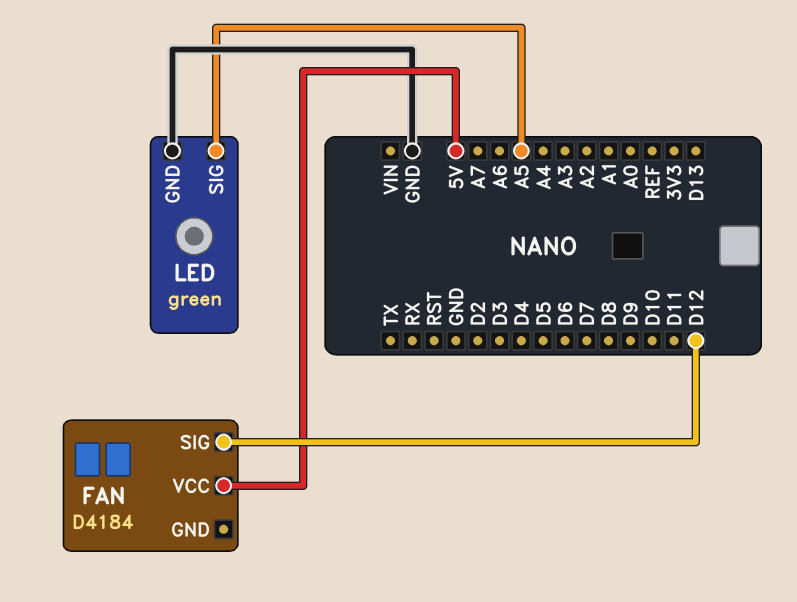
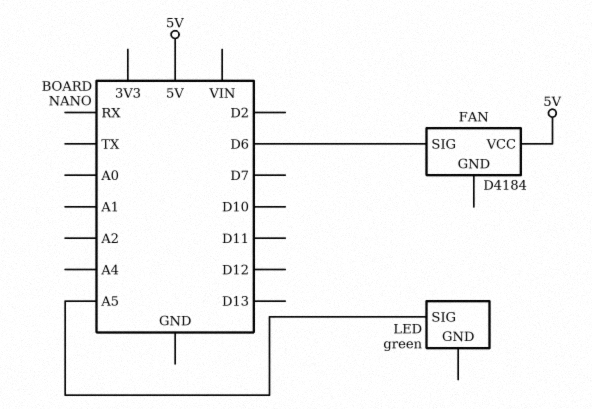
FAN pin SIG: D12 -> D6
LED pin GND: GND -> none

